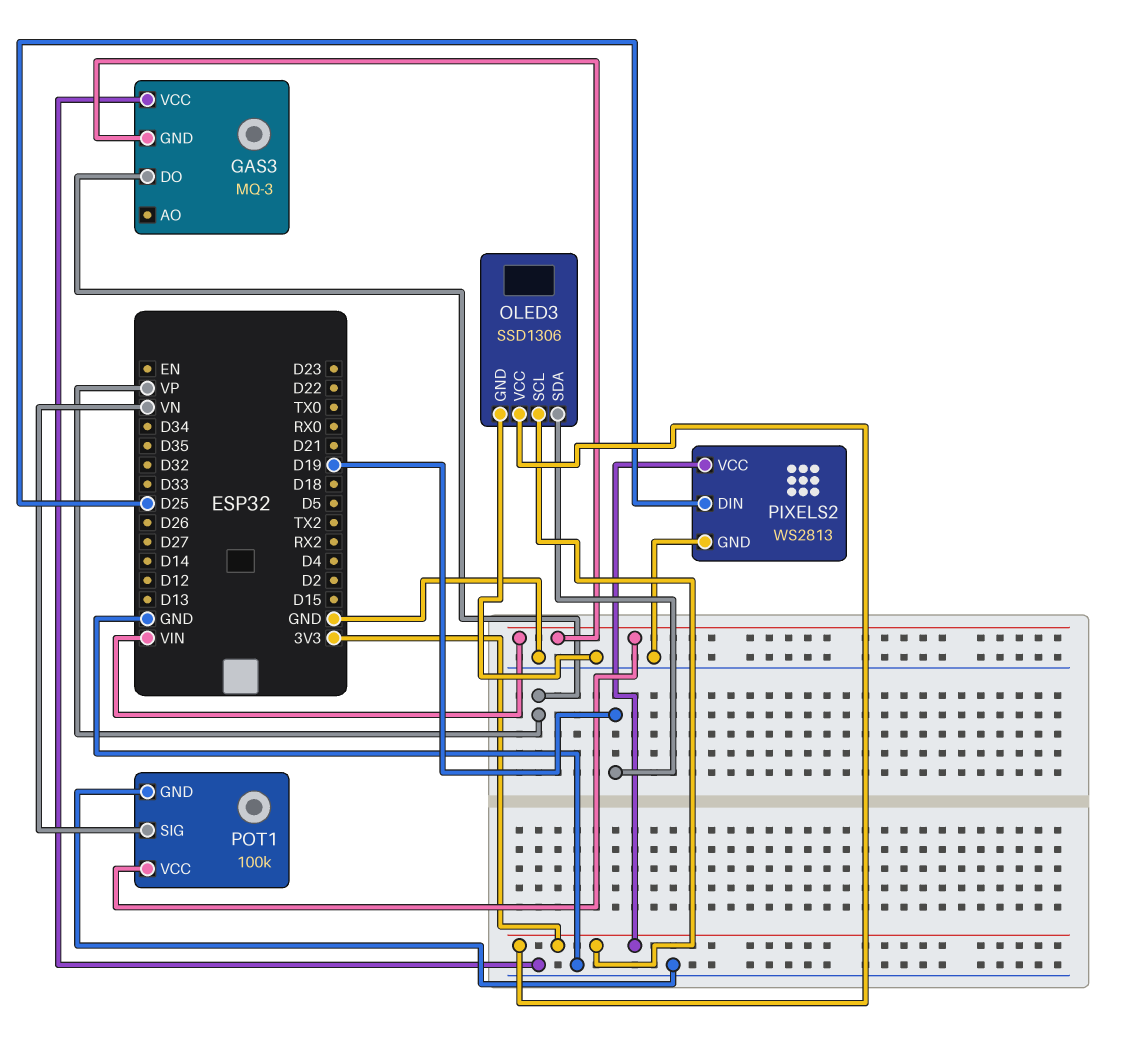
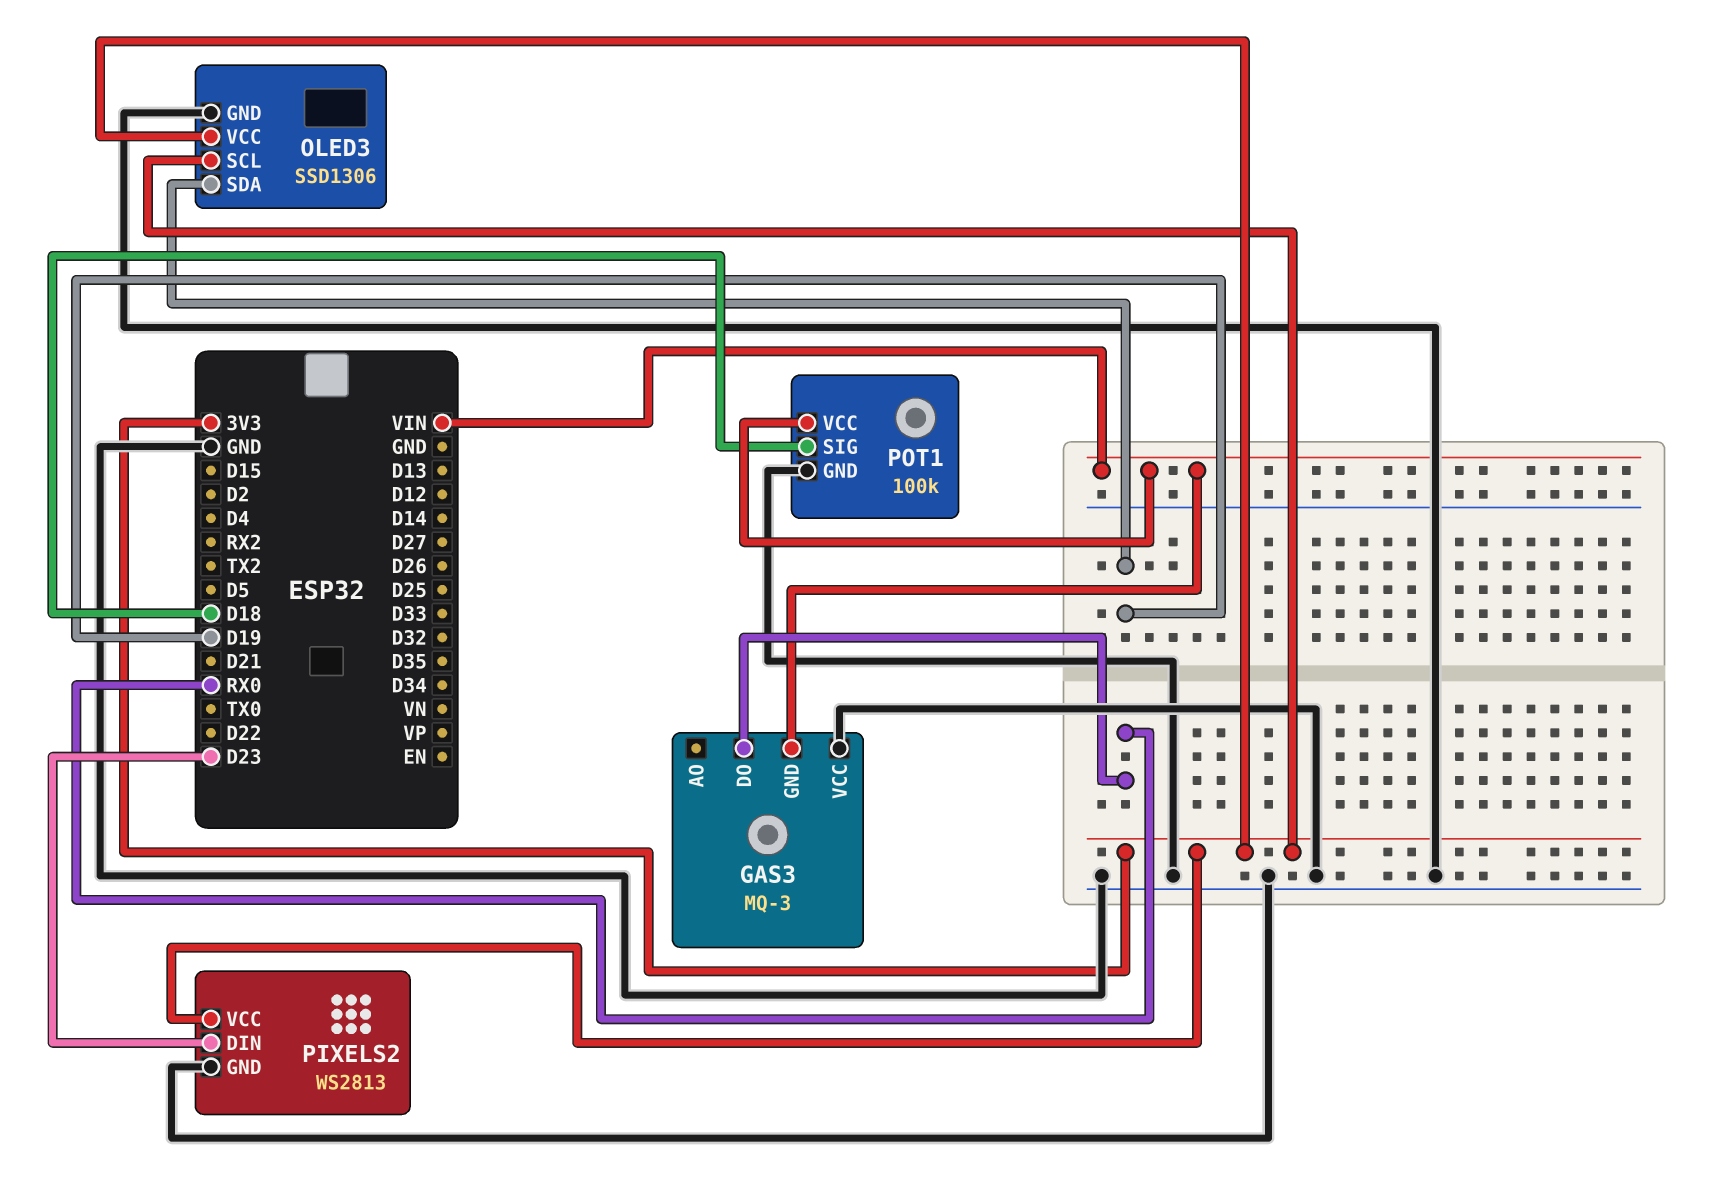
GAS3 pin DO: VP -> RX0
PIXELS2 pin DIN: D25 -> D23
POT1 pin SIG: VN -> D18

